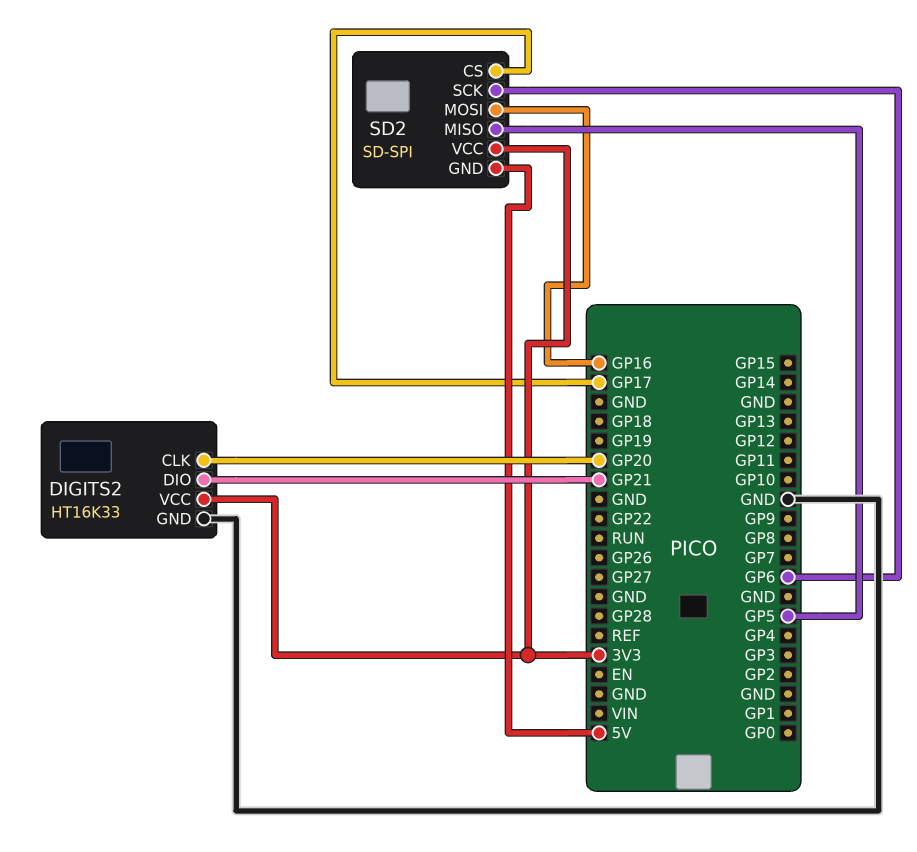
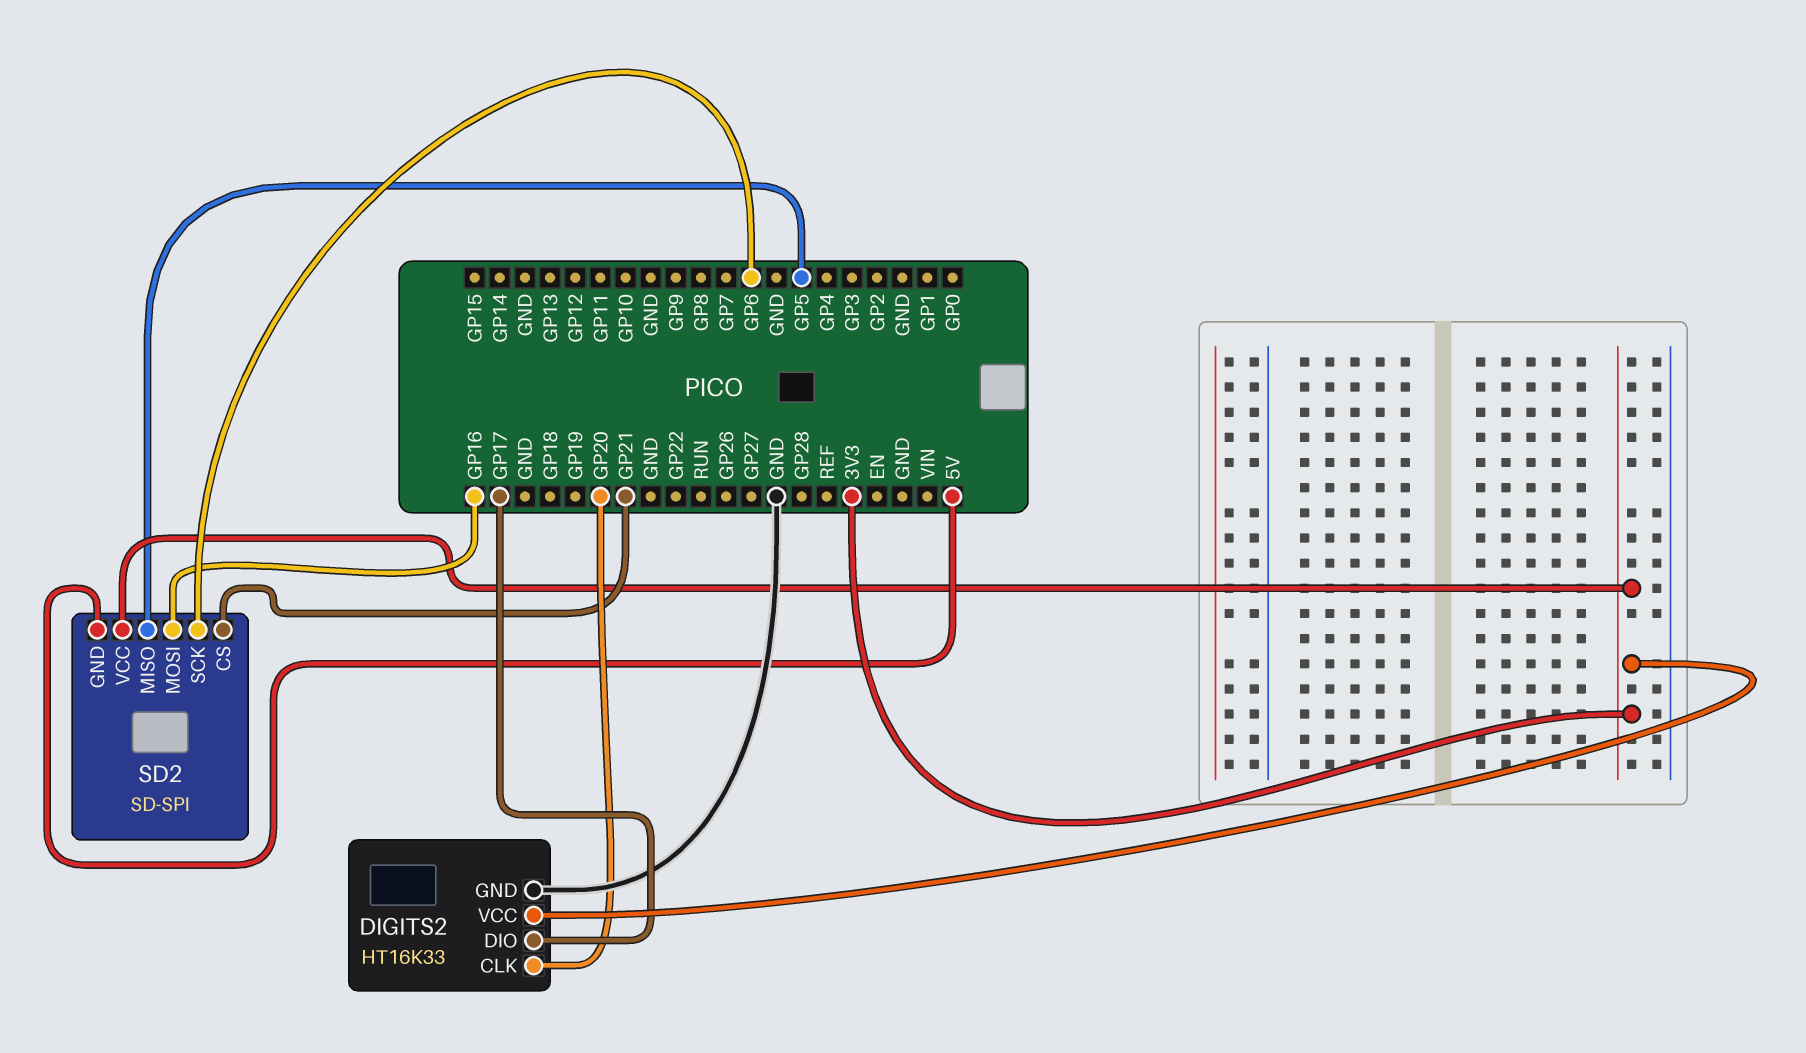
DIGITS2 pin DIO: GP21 -> GP17
SD2 pin CS: GP17 -> GP21

